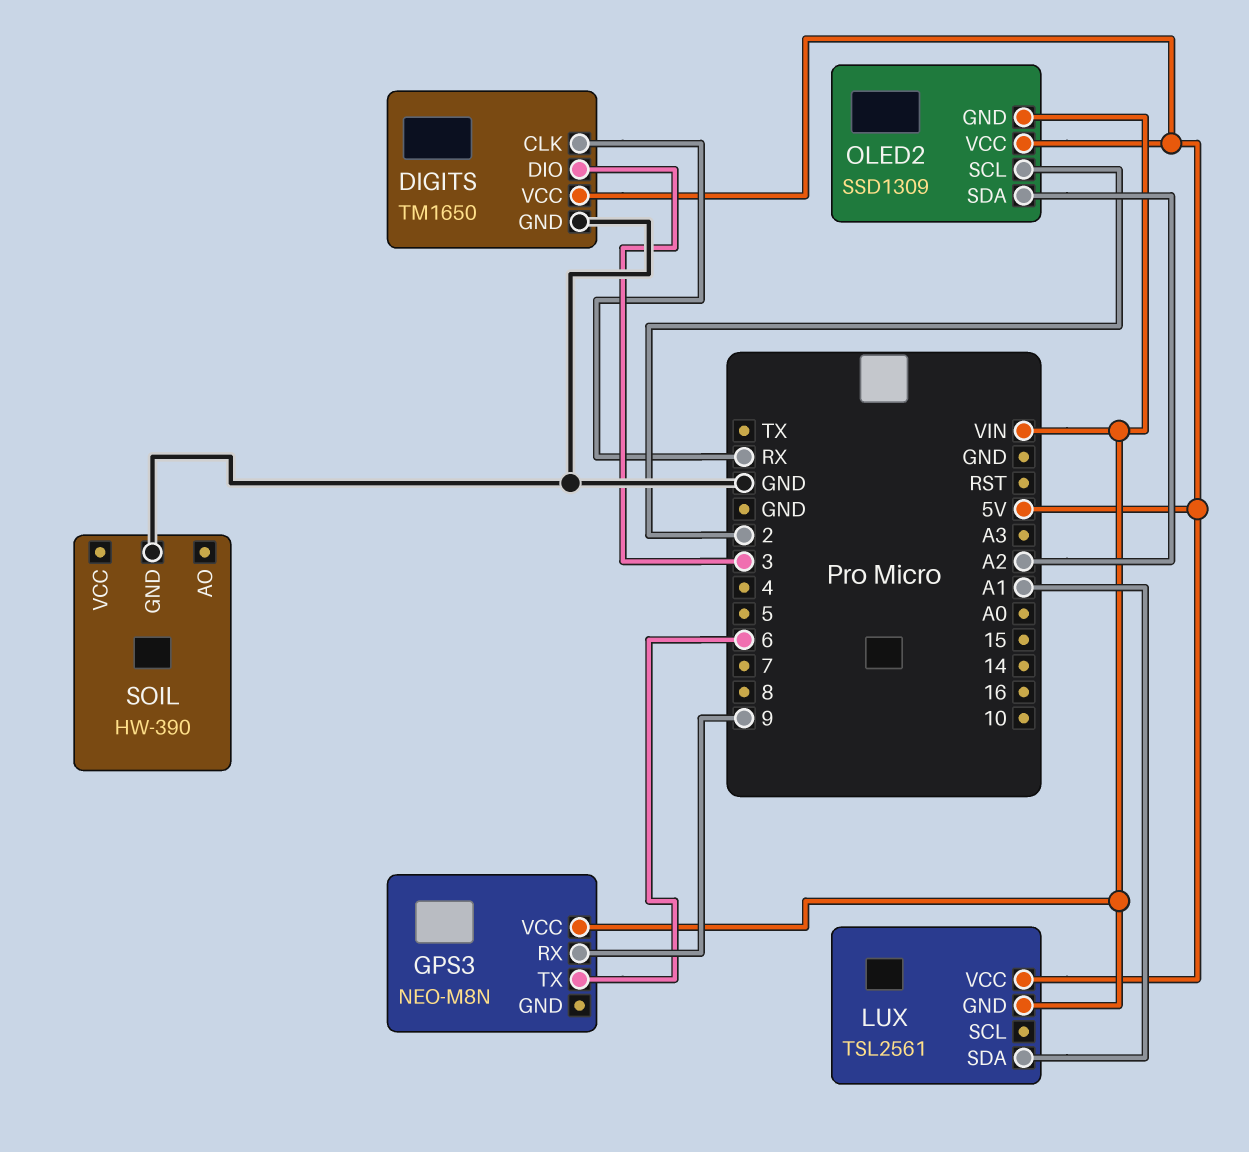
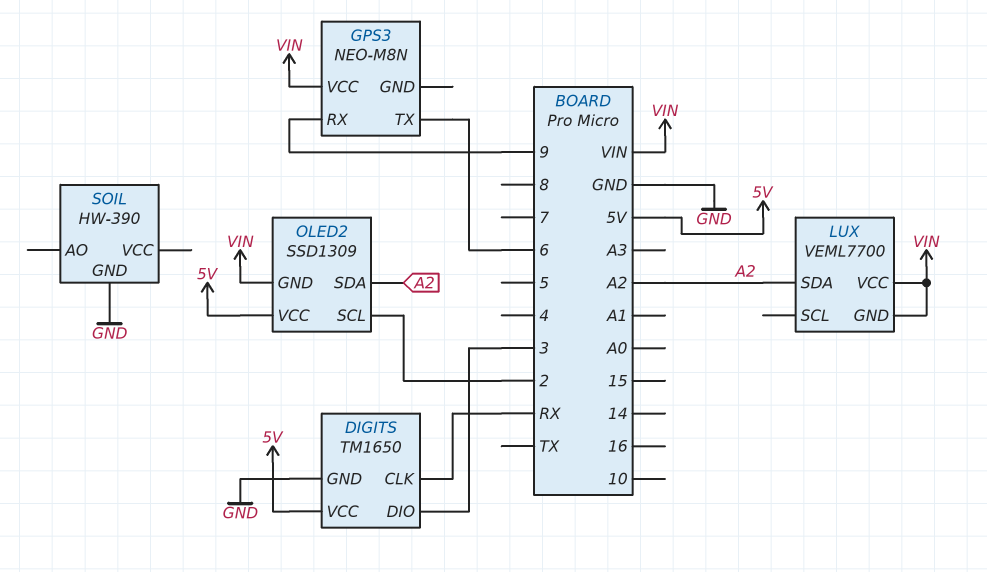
LUX: TSL2561 -> VEML7700
LUX pin SDA: A1 -> A2
LUX pin VCC: 5V -> VIN

